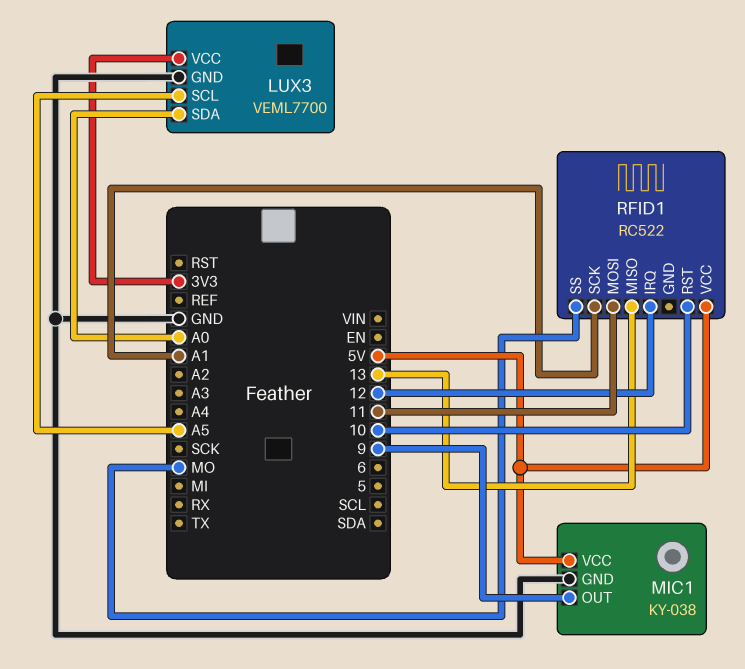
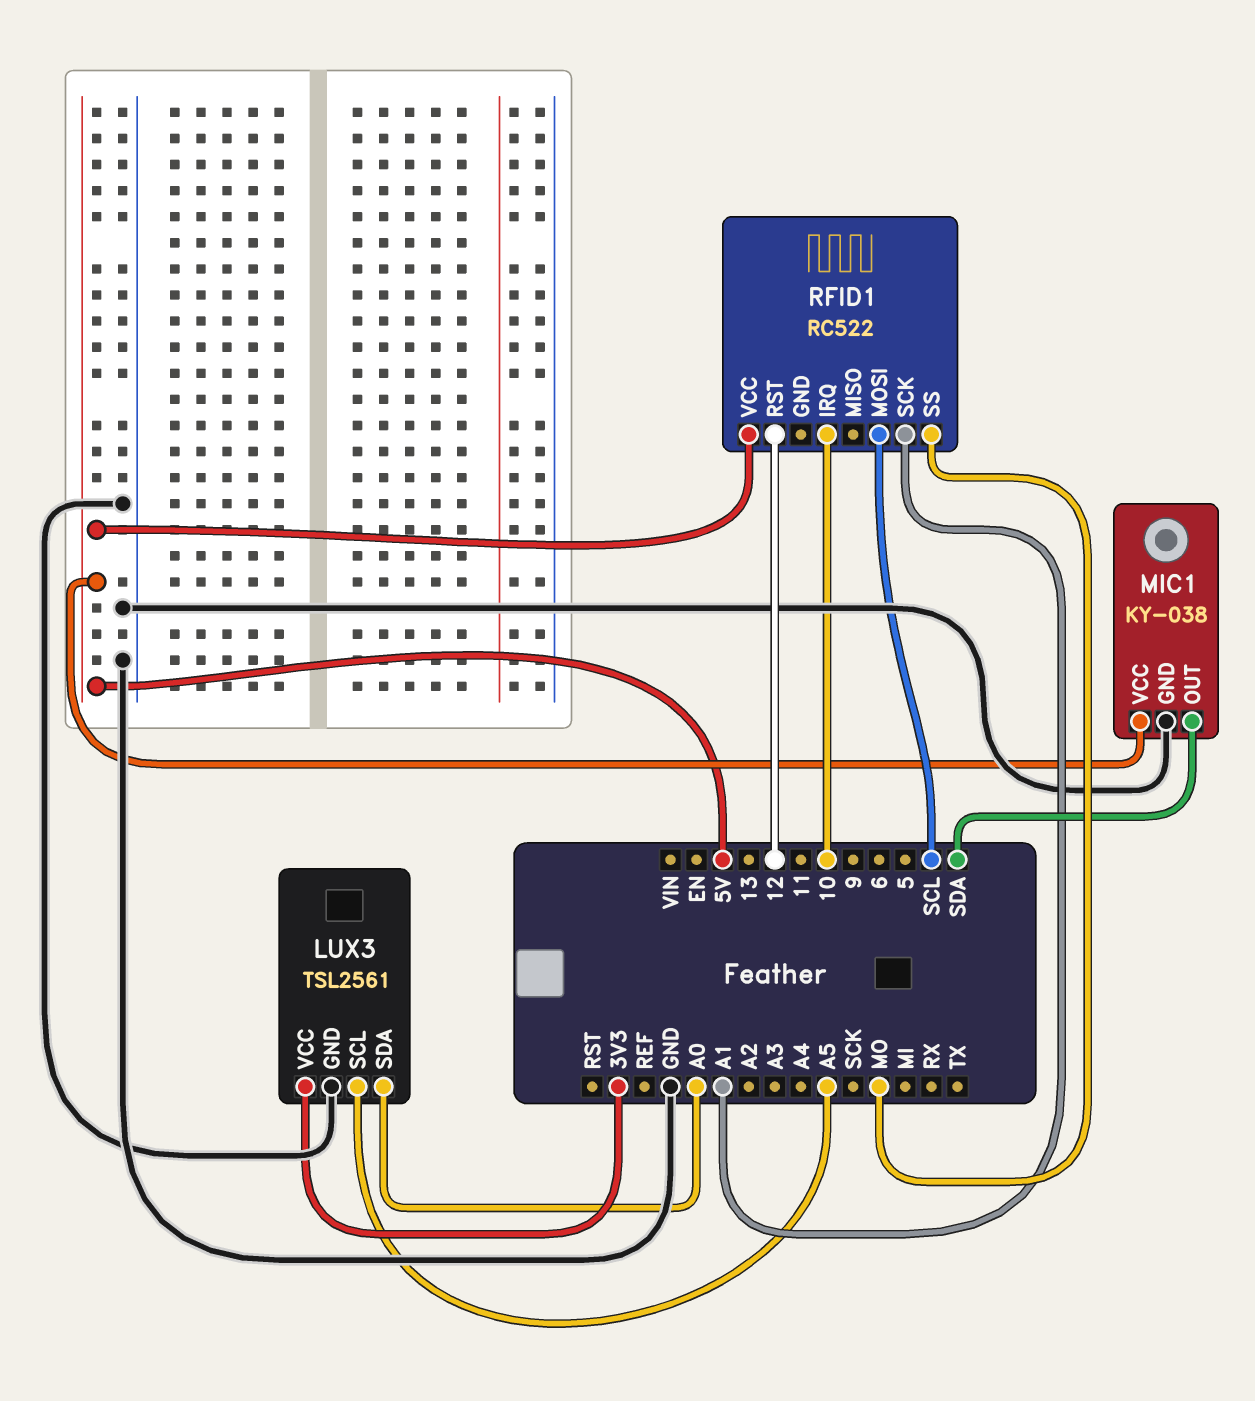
LUX3: VEML7700 -> TSL2561
MIC1 pin OUT: 9 -> SDA
RFID1 pin IRQ: 12 -> 10
RFID1 pin MISO: 13 -> none
RFID1 pin MOSI: 11 -> SCL
RFID1 pin RST: 10 -> 12

